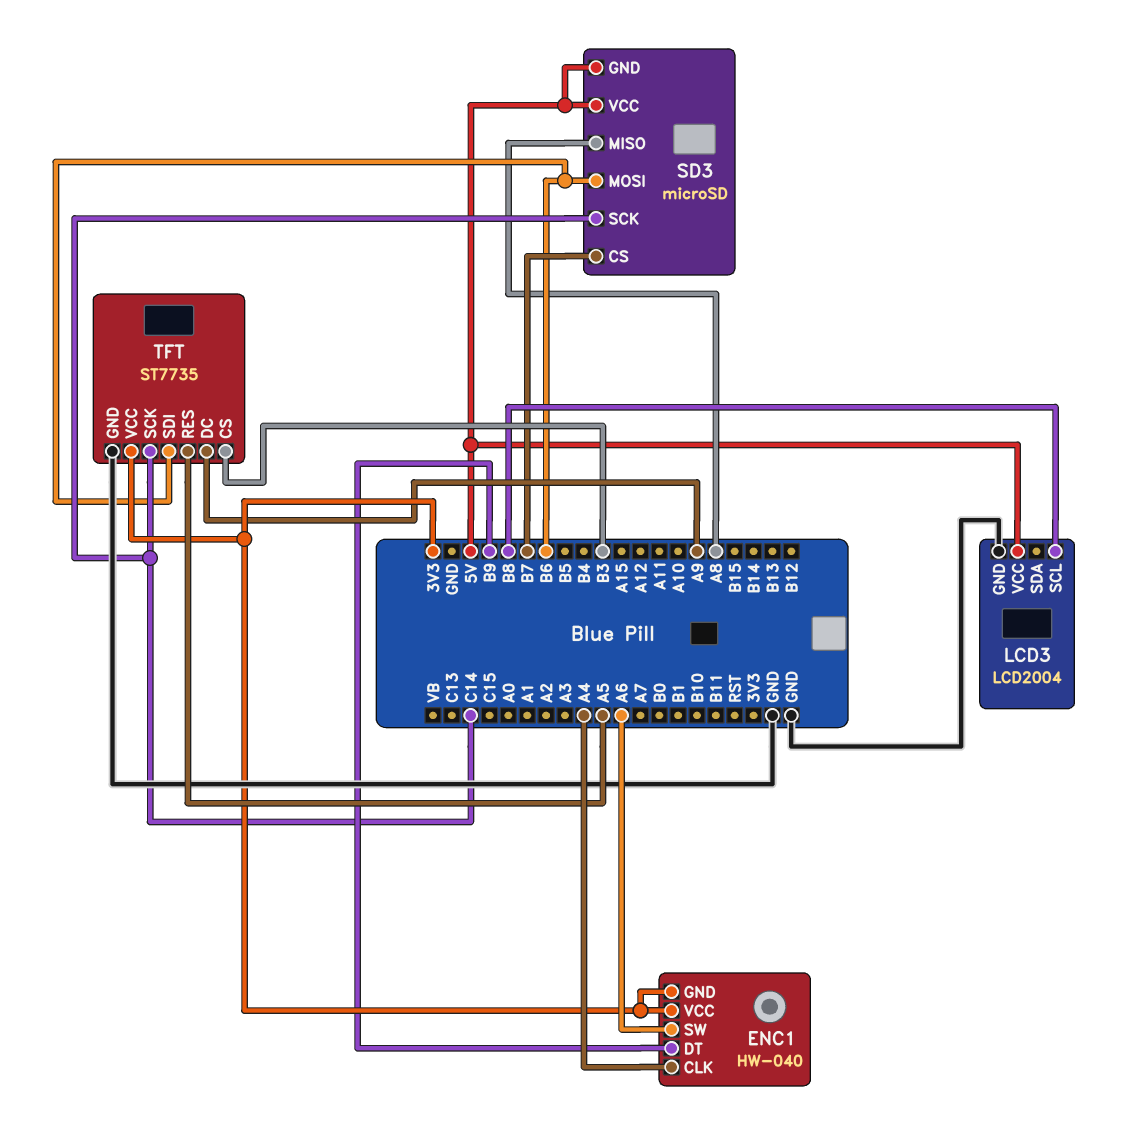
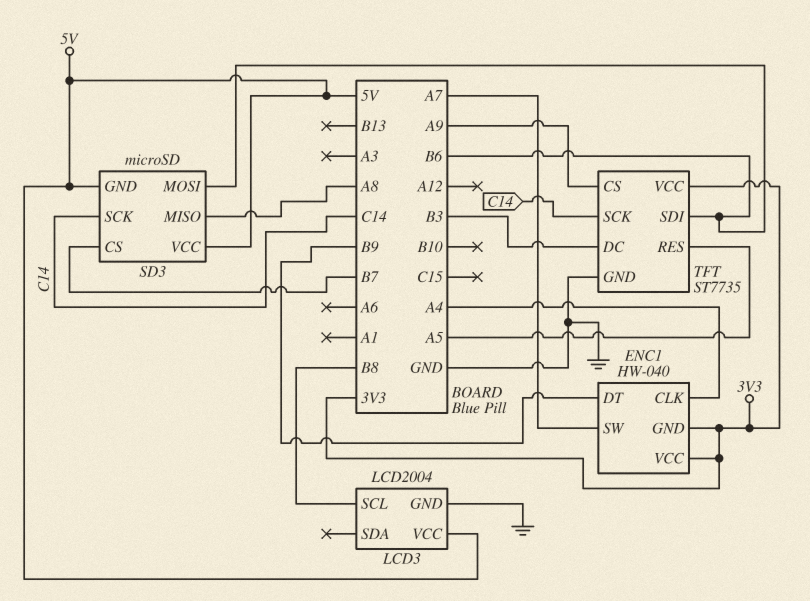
ENC1 pin SW: A6 -> A7
TFT pin CS: B3 -> A9
TFT pin DC: A9 -> B3

